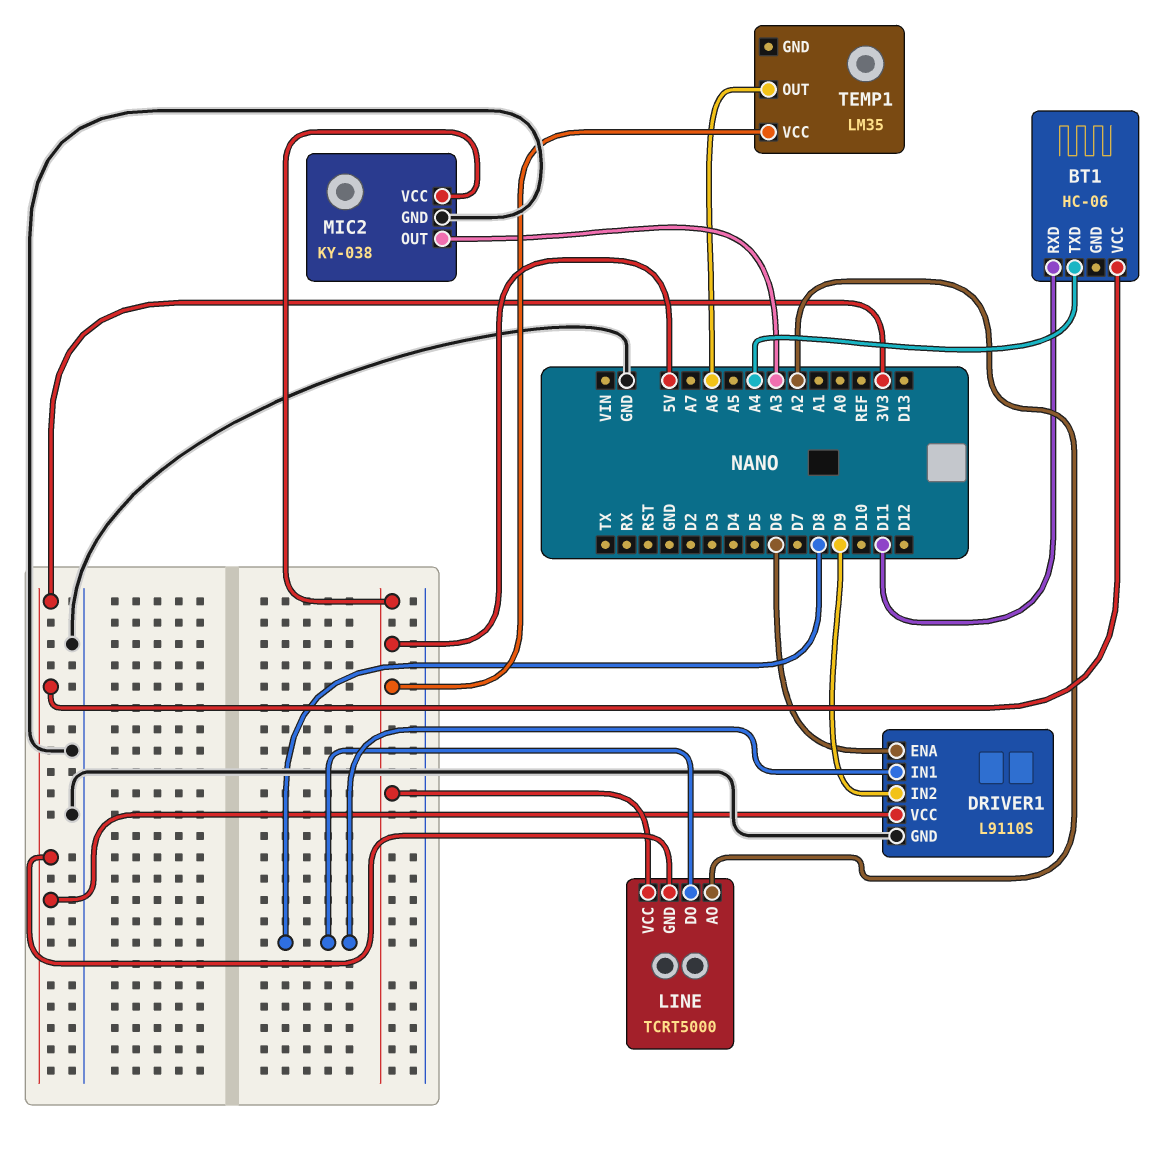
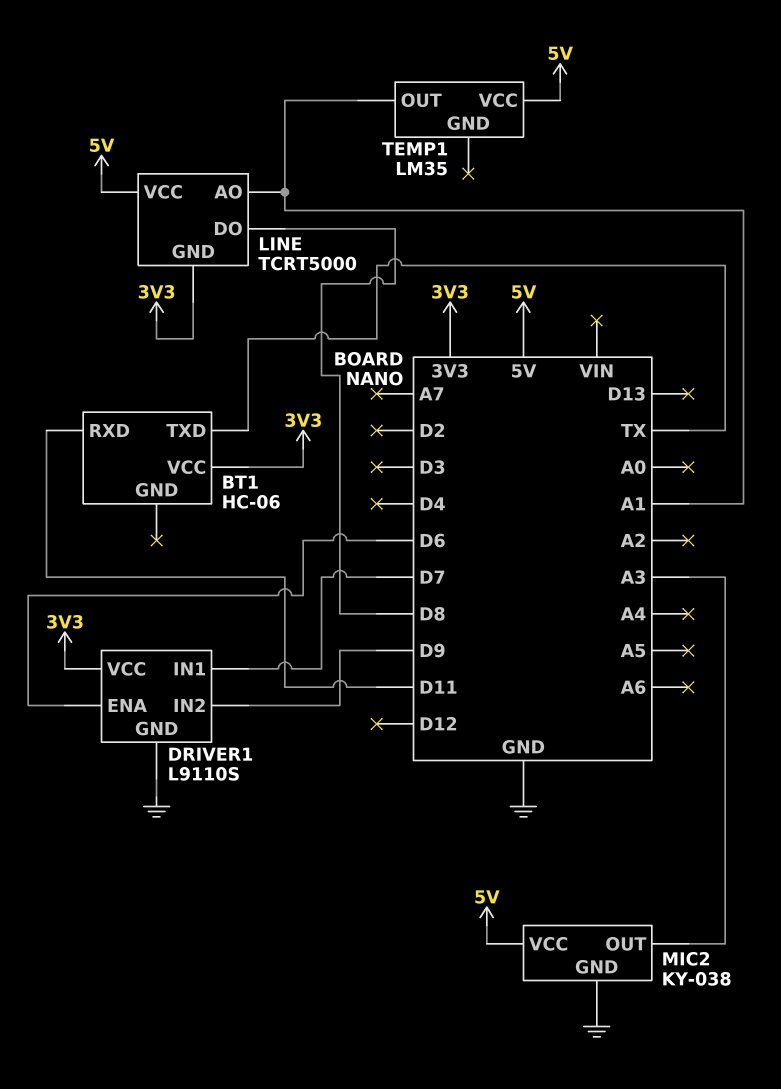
BT1 pin TXD: A4 -> TX
DRIVER1 pin IN1: D8 -> D7
LINE pin AO: A2 -> A1
TEMP1 pin OUT: A6 -> A1

